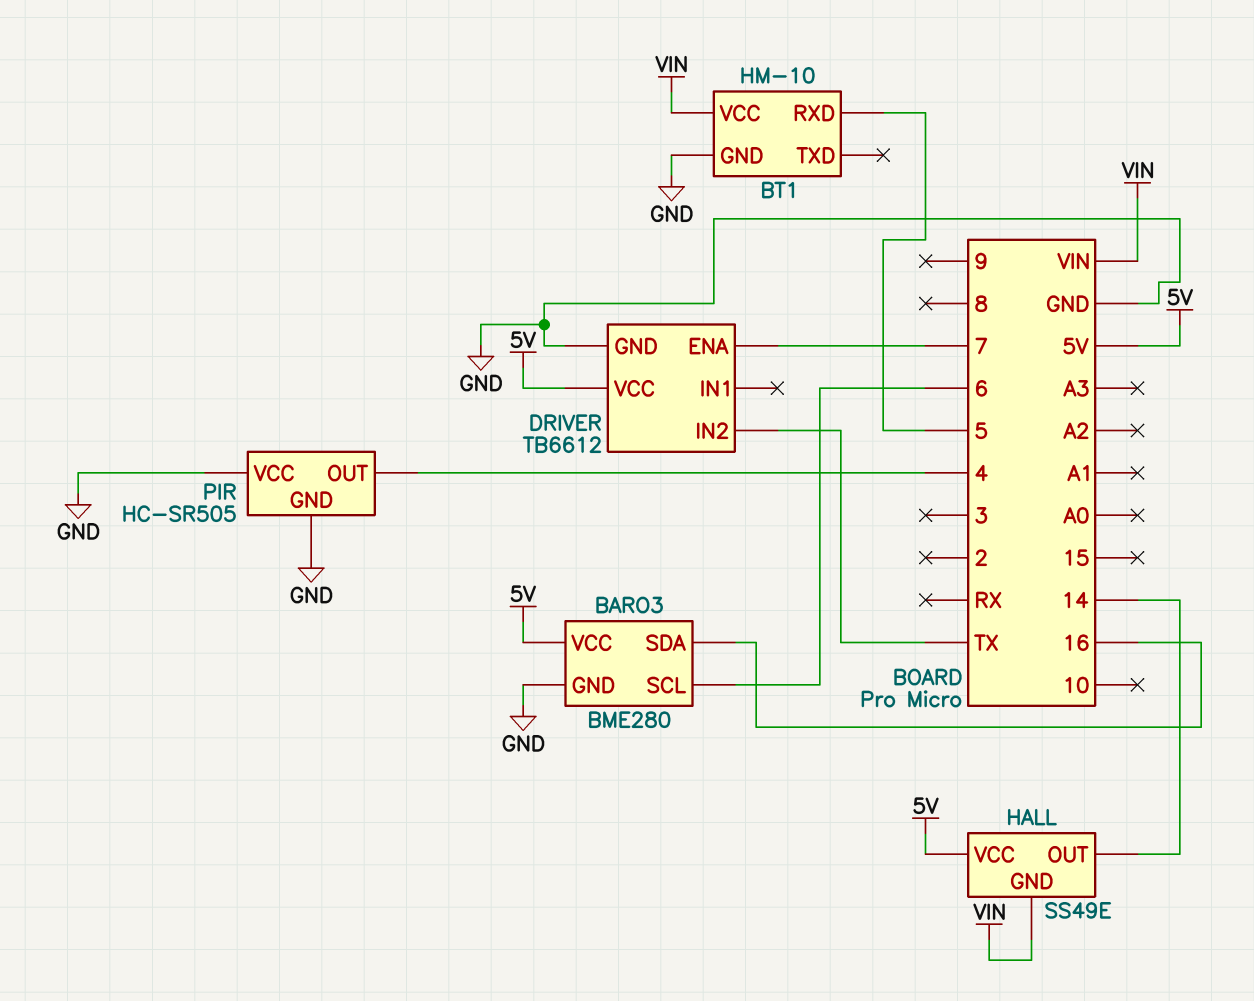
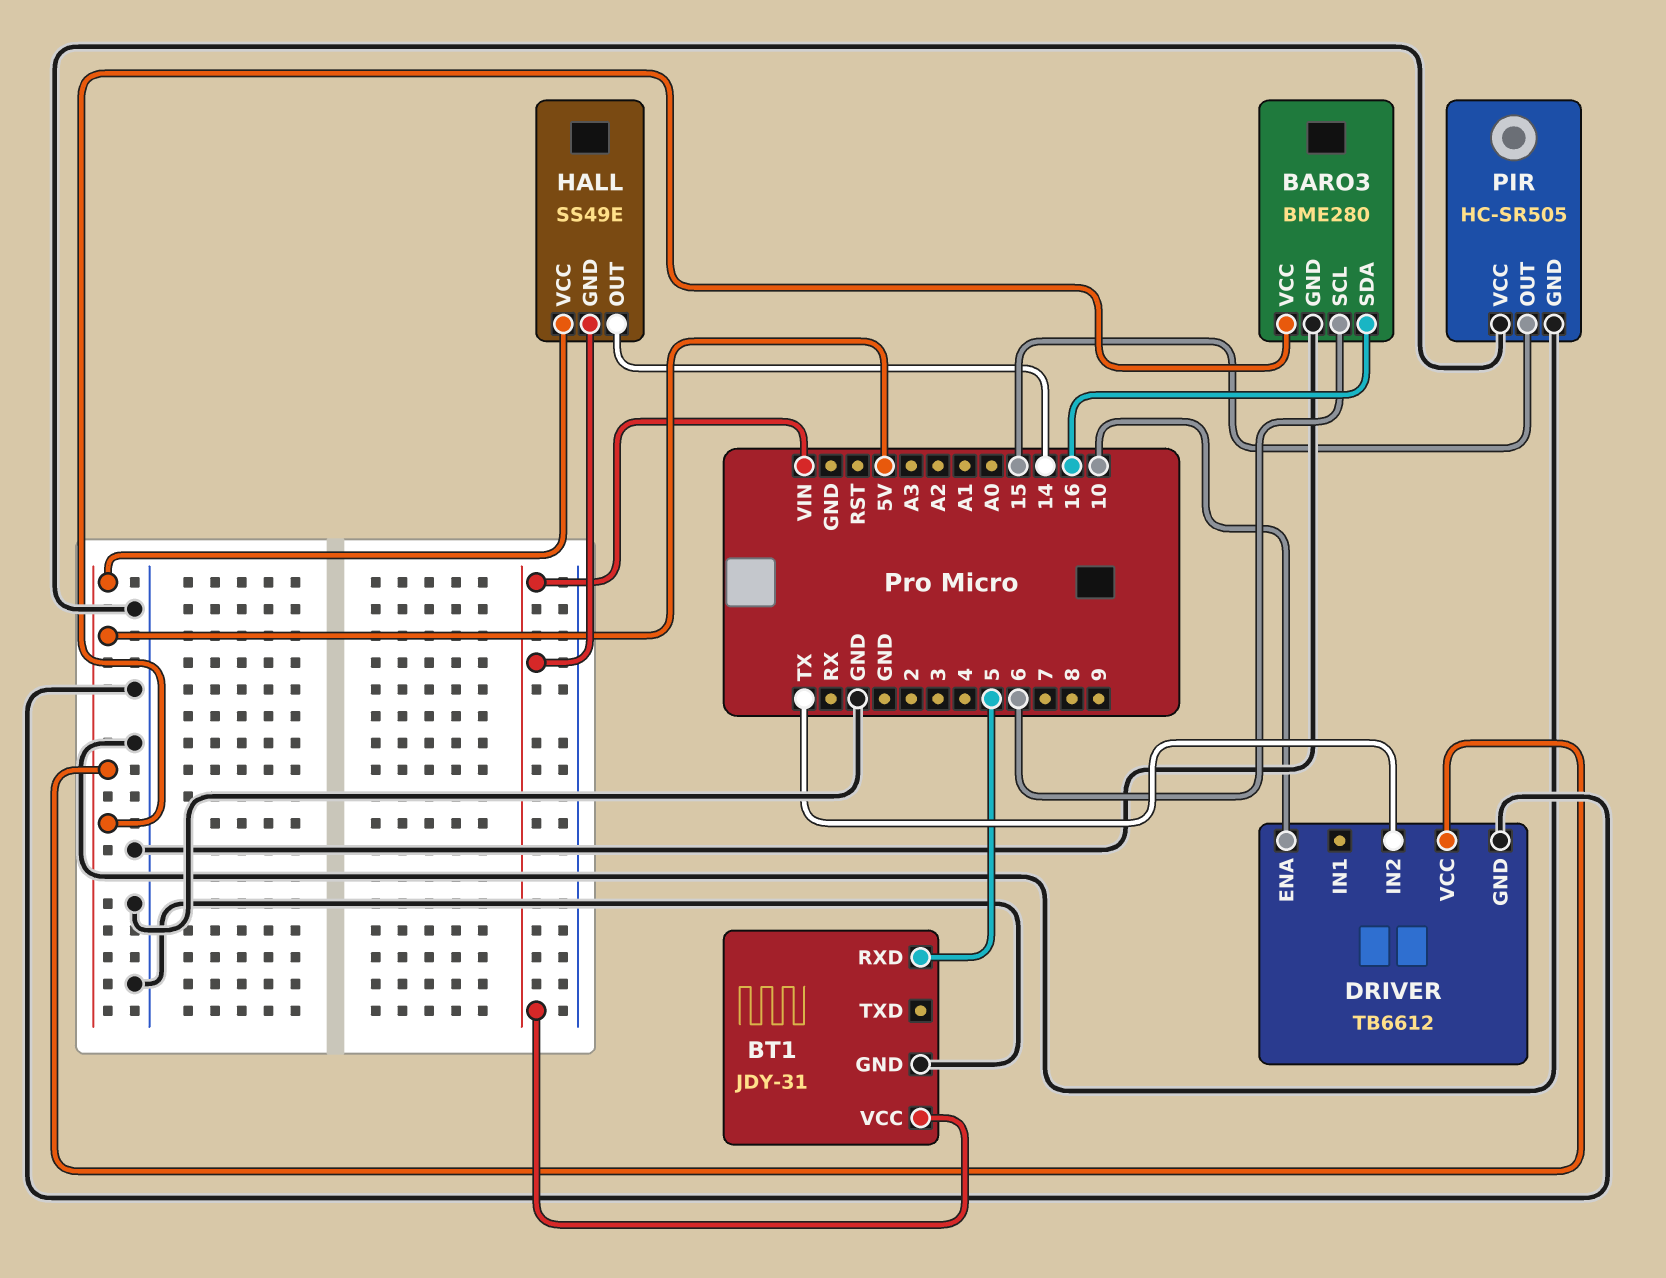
BT1: HM-10 -> JDY-31
DRIVER pin ENA: 7 -> 10
PIR pin OUT: 4 -> 15

